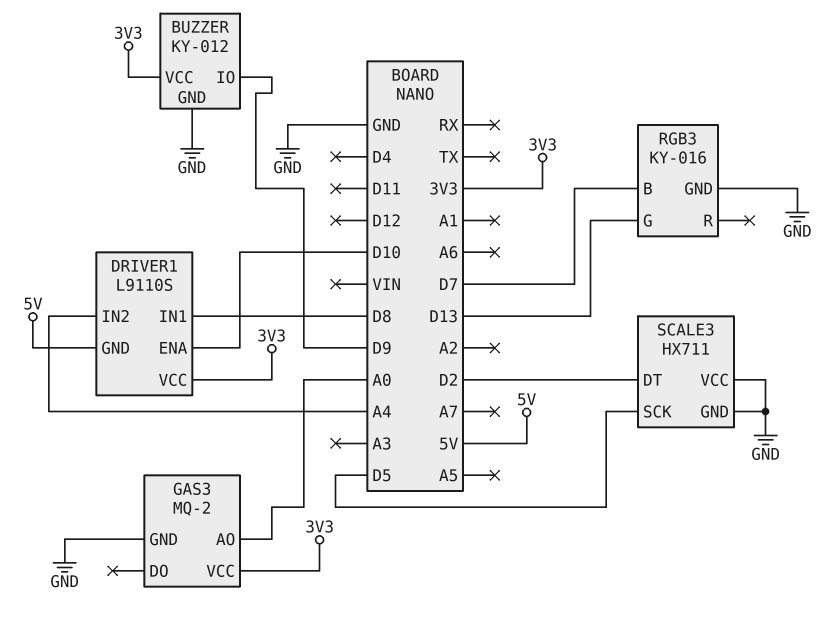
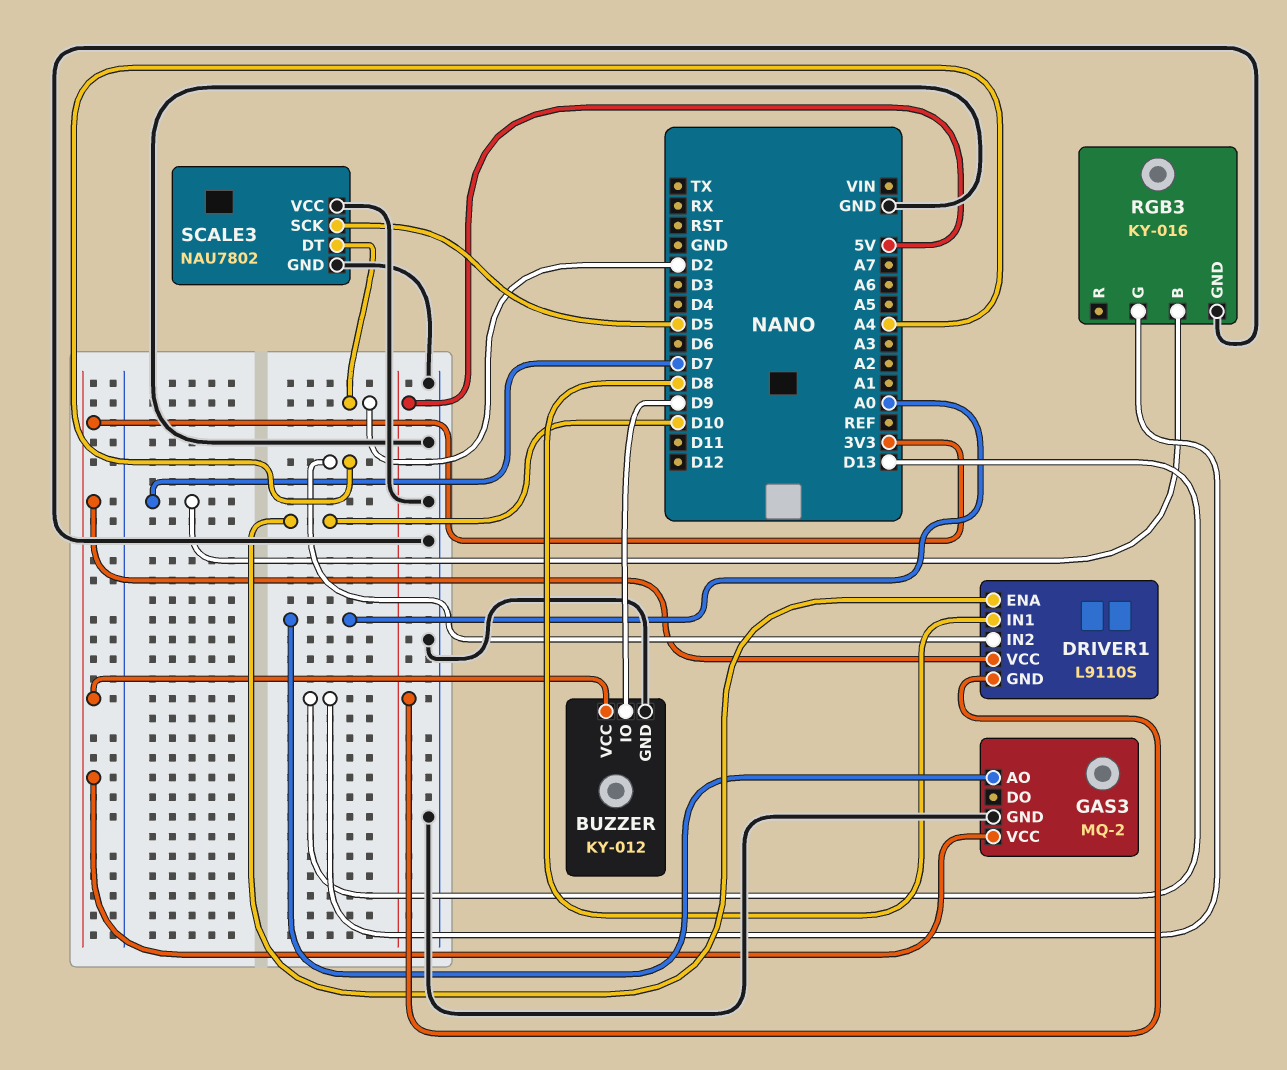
SCALE3: HX711 -> NAU7802

